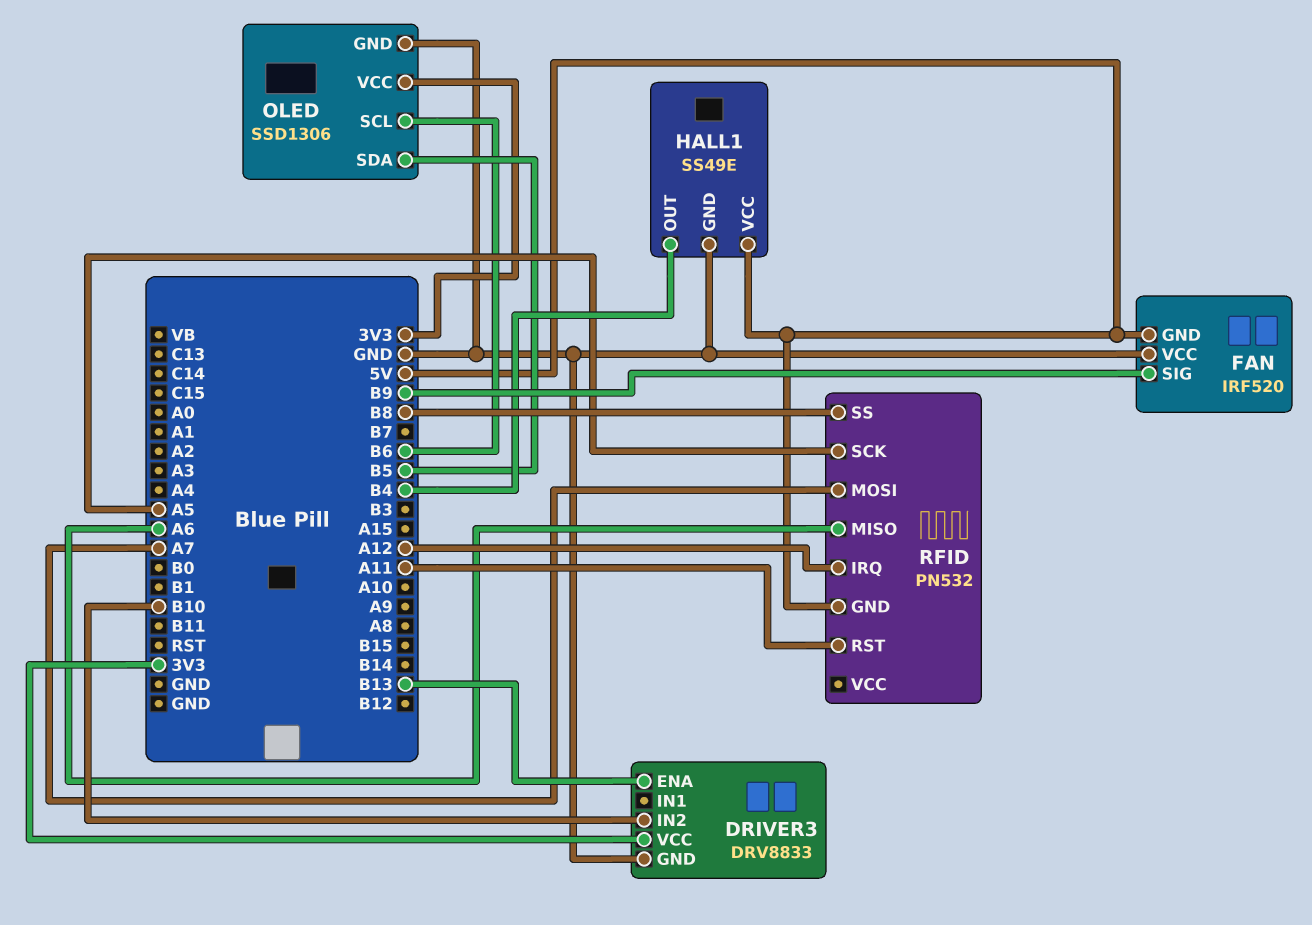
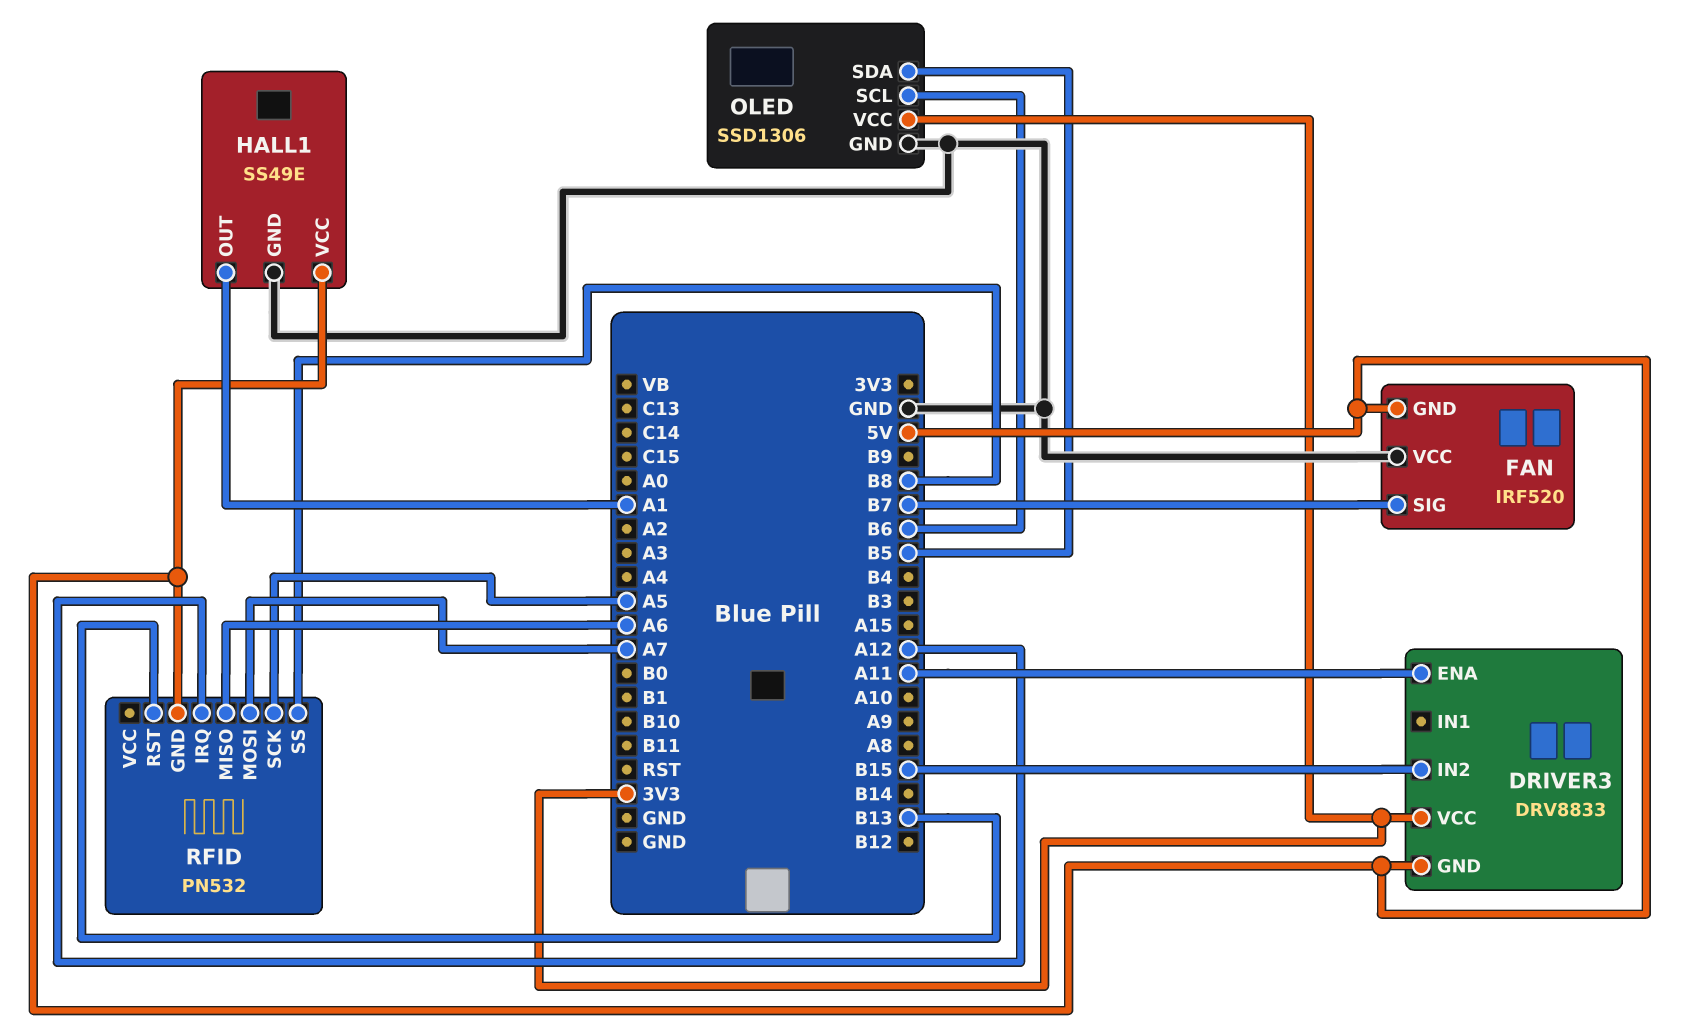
DRIVER3 pin ENA: B13 -> A11
DRIVER3 pin GND: GND -> 5V
DRIVER3 pin IN2: B10 -> B15
FAN pin SIG: B9 -> B7
HALL1 pin OUT: B4 -> A1
RFID pin RST: A11 -> B13

